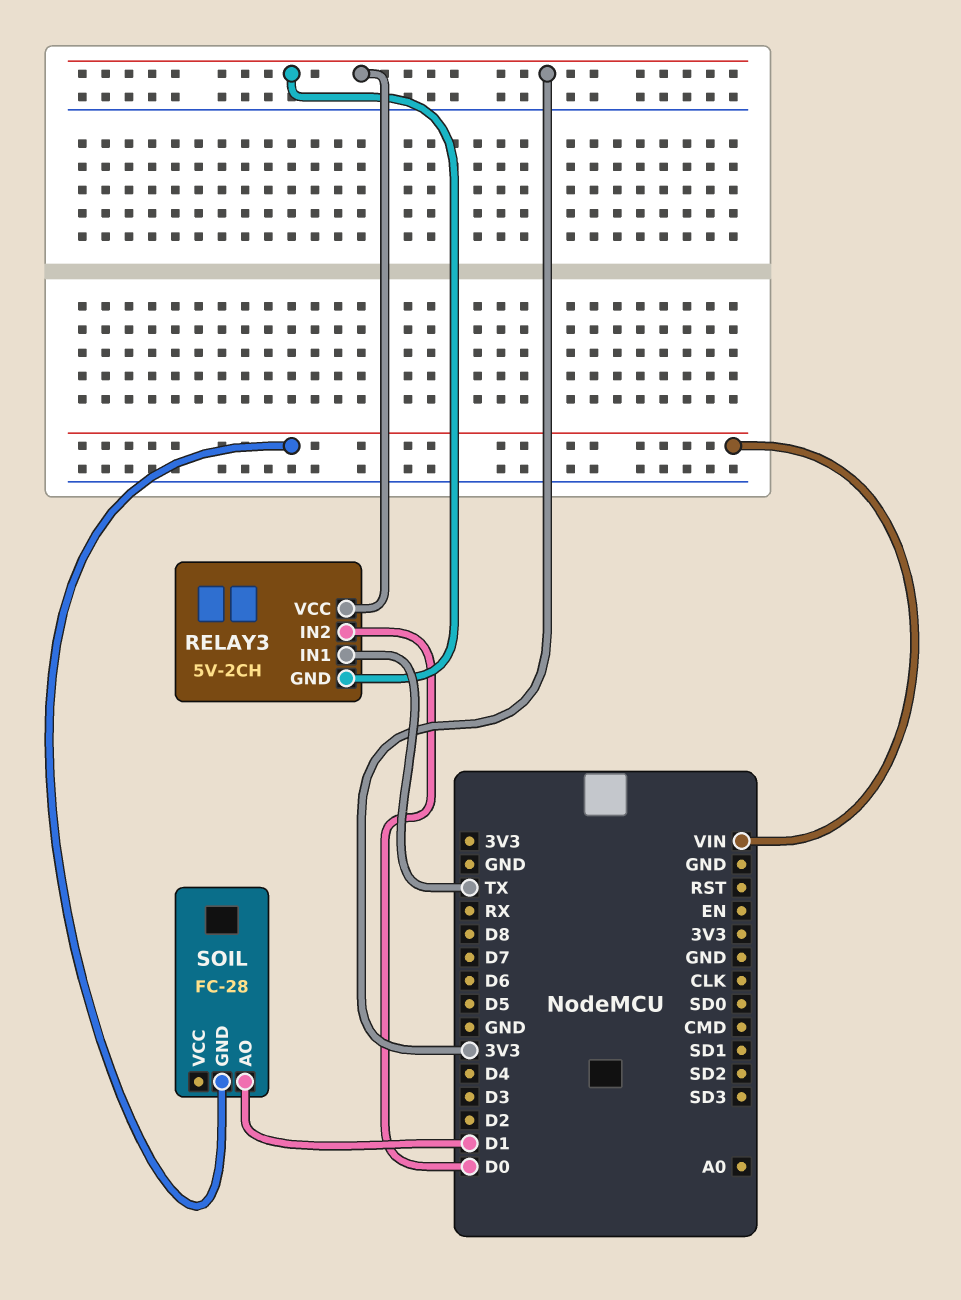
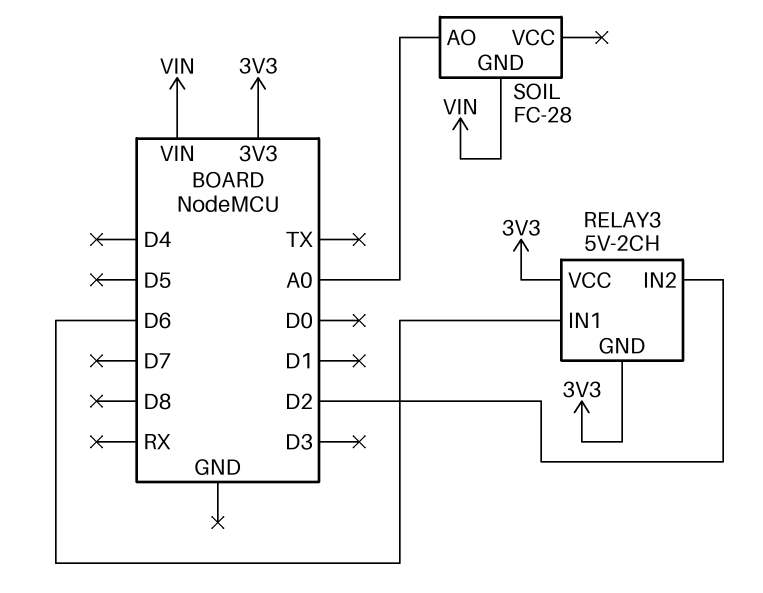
RELAY3 pin IN1: TX -> D6
RELAY3 pin IN2: D0 -> D2
SOIL pin AO: D1 -> A0

